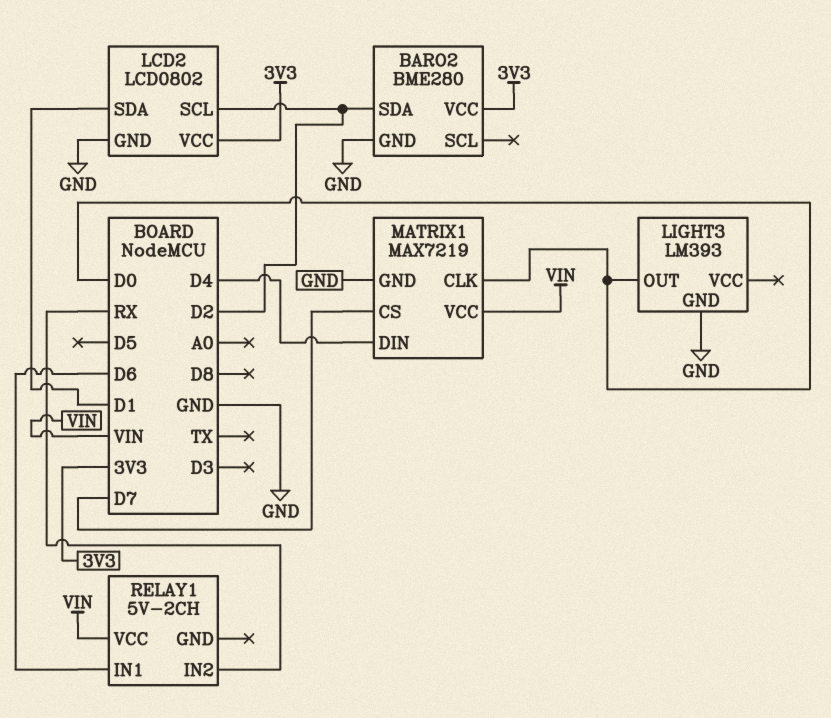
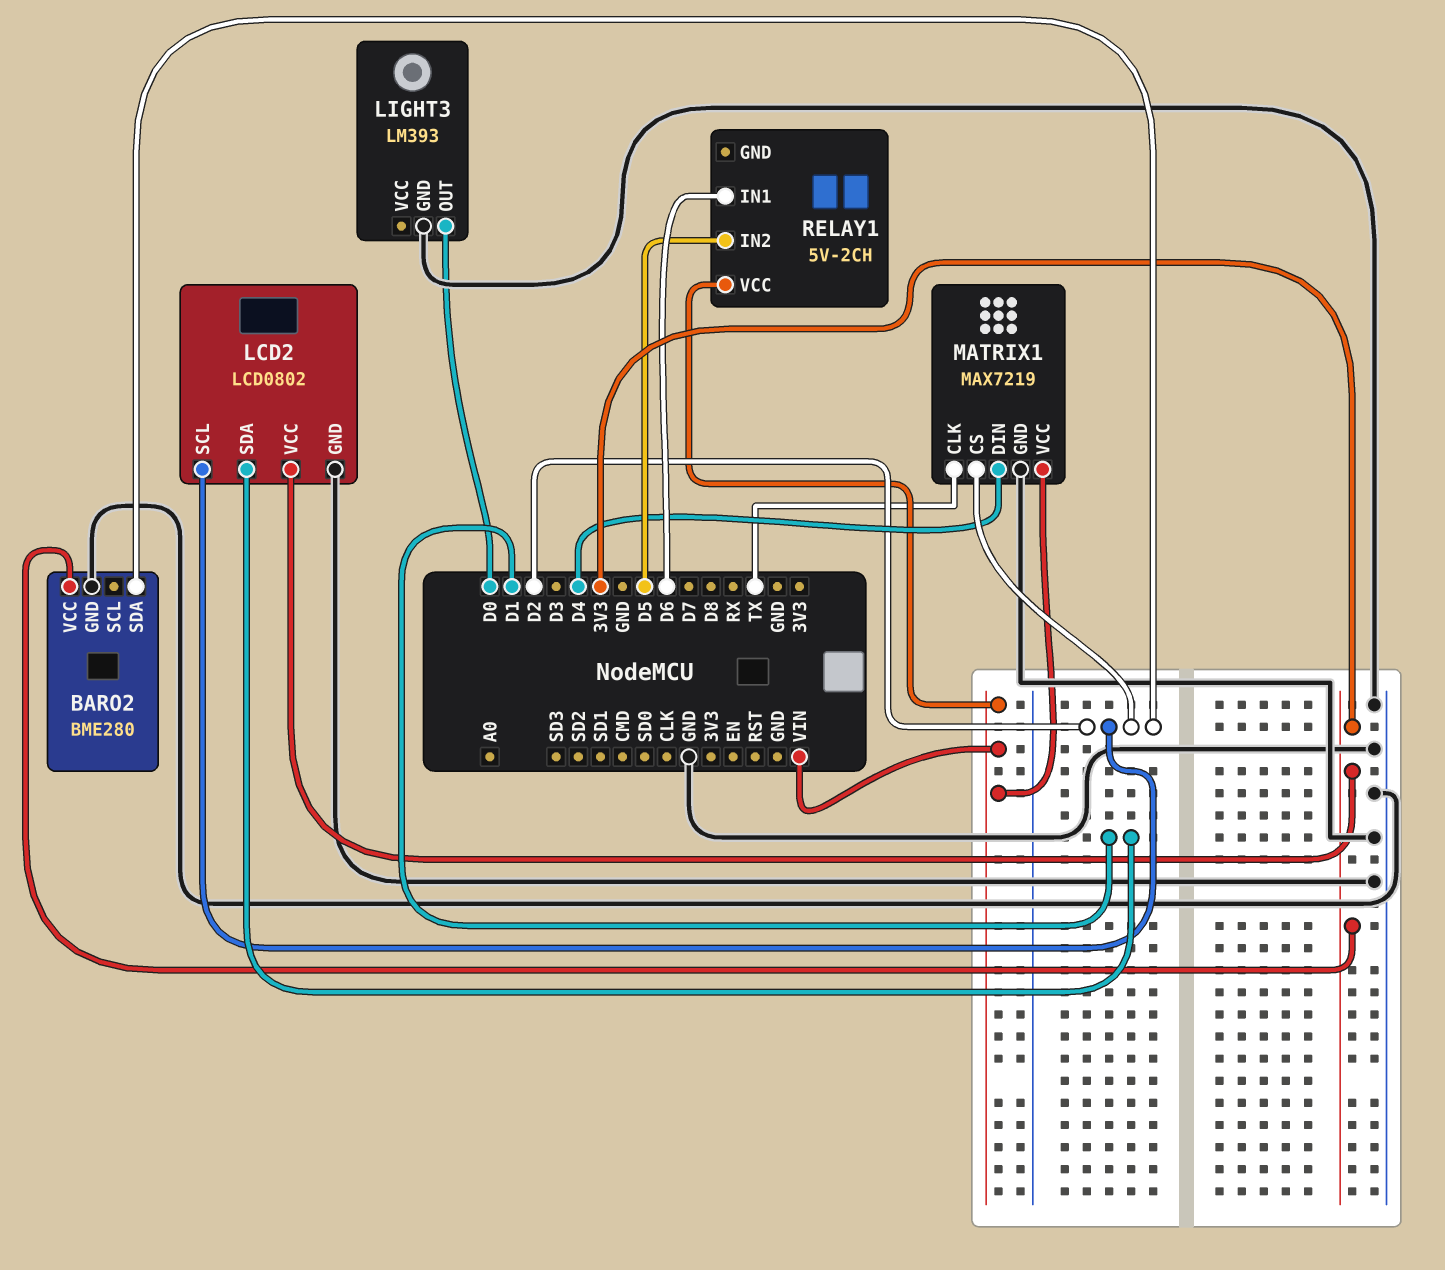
MATRIX1 pin CLK: D0 -> TX
MATRIX1 pin CS: D7 -> D2
RELAY1 pin IN2: RX -> D5

